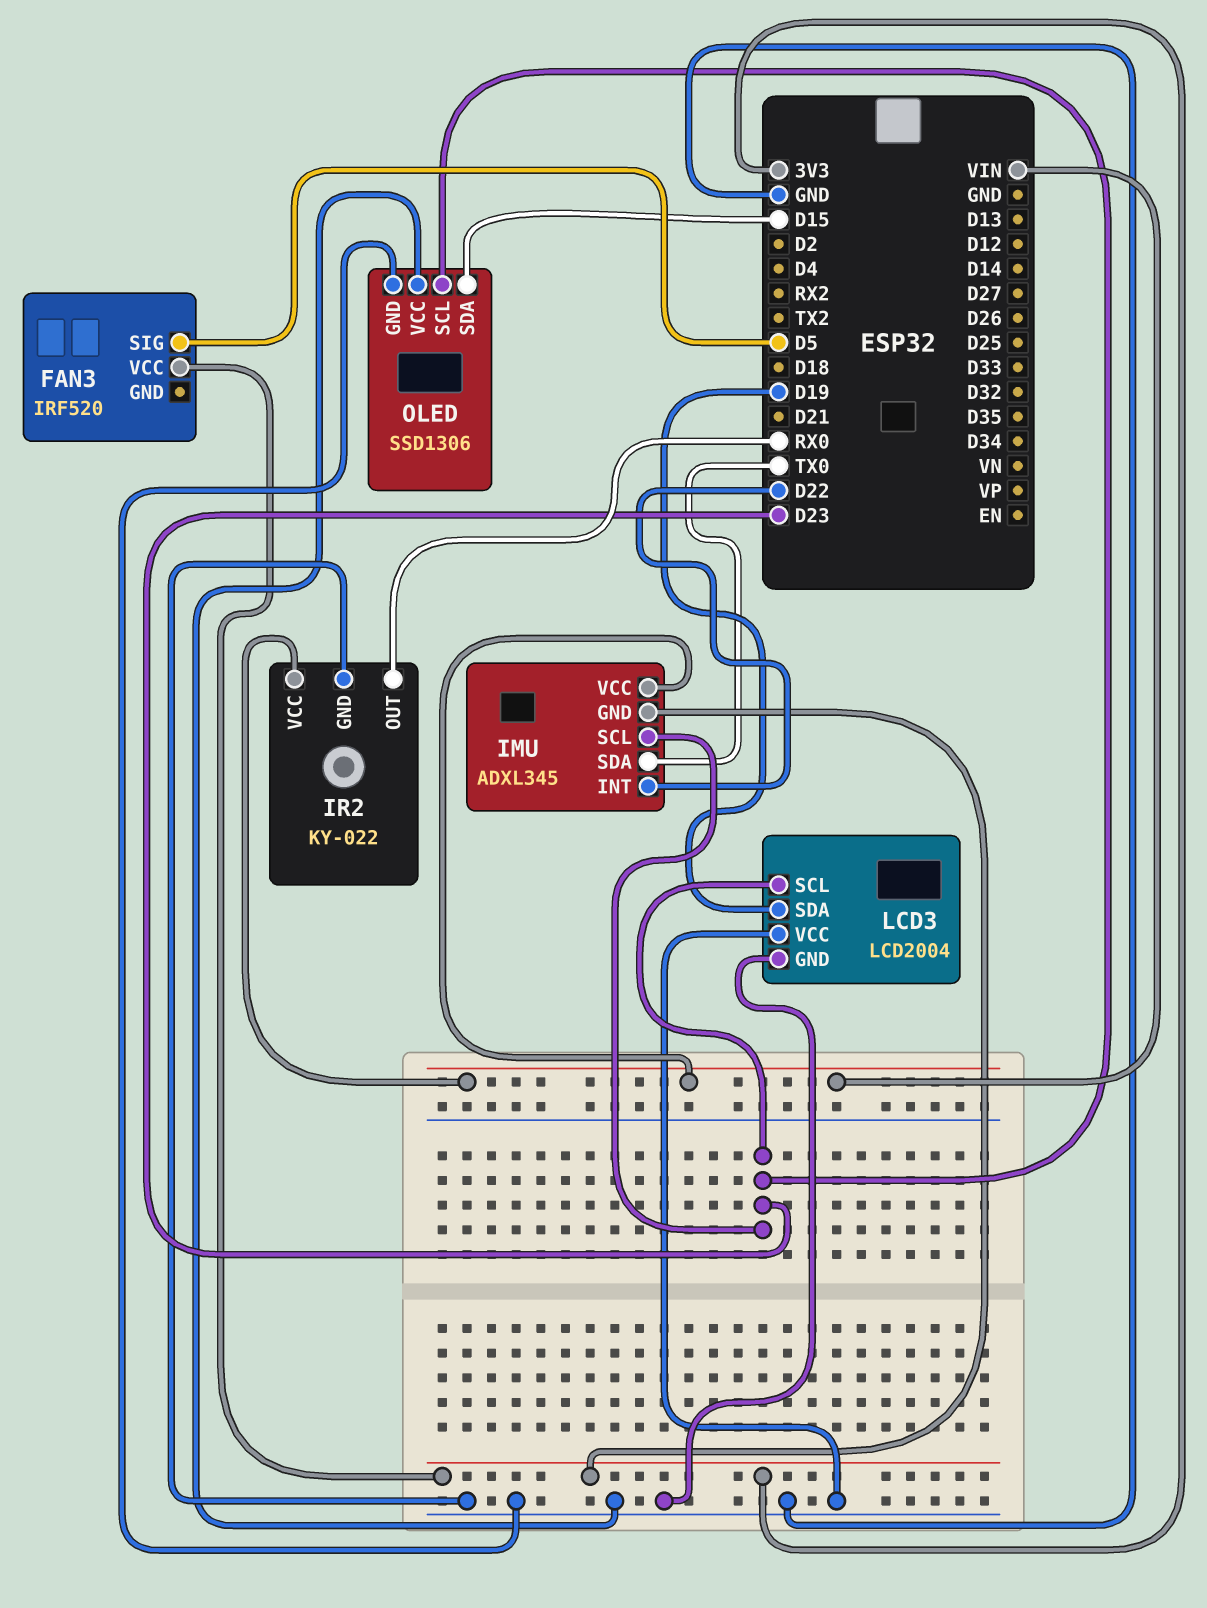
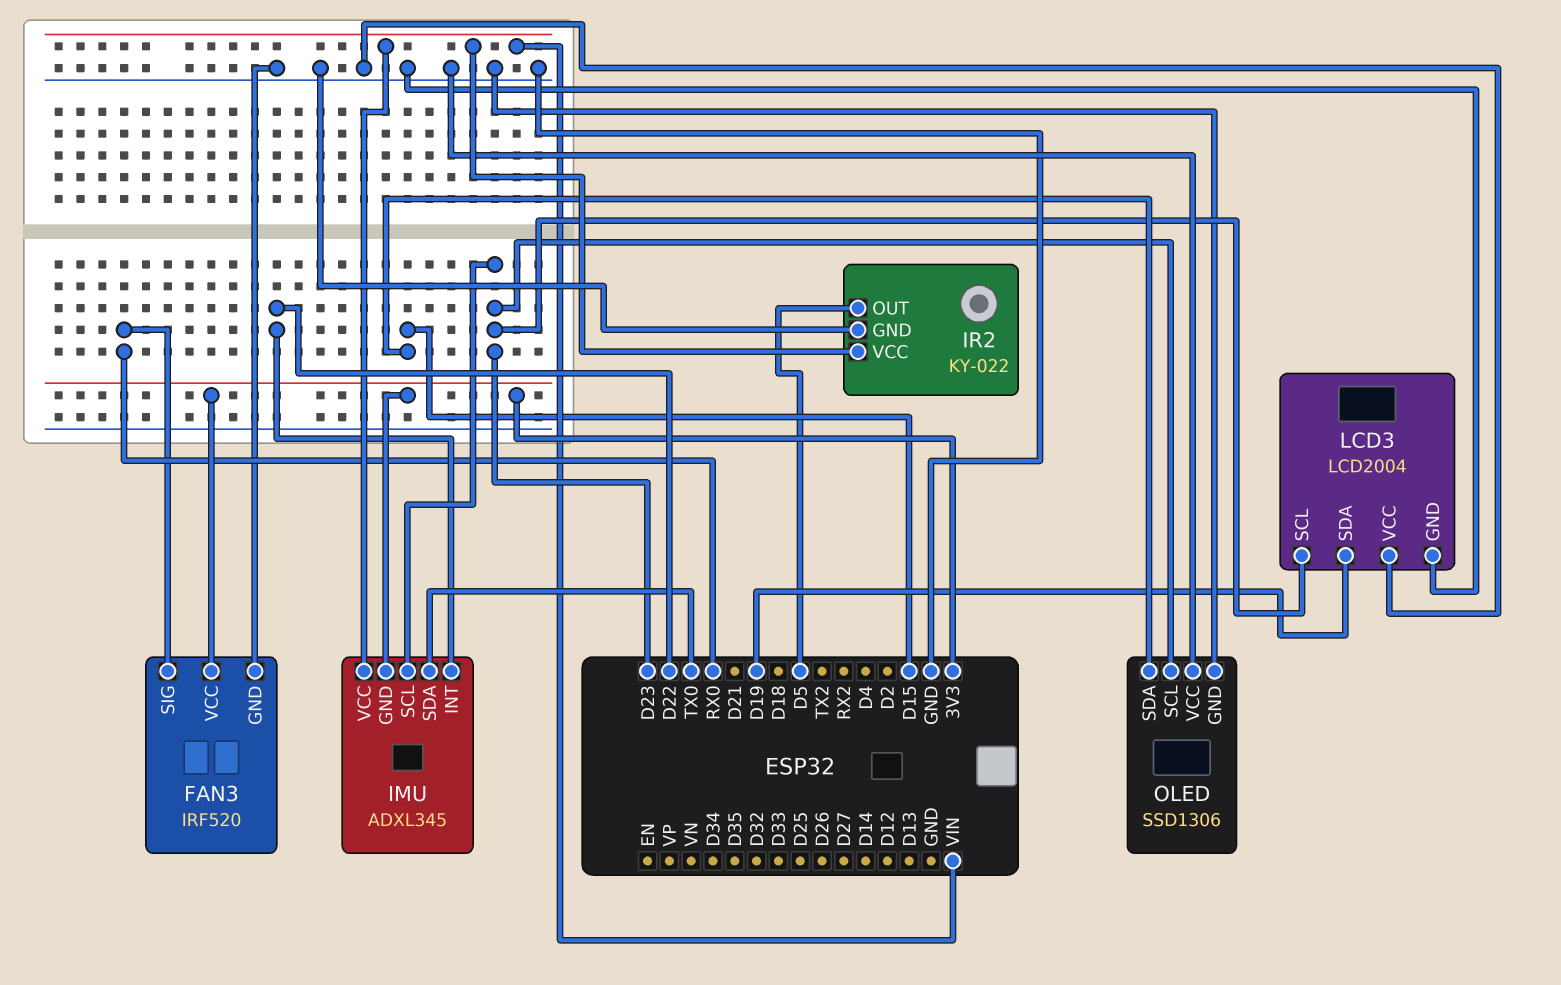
FAN3 pin GND: none -> GND
FAN3 pin SIG: D5 -> RX0
IR2 pin OUT: RX0 -> D5

